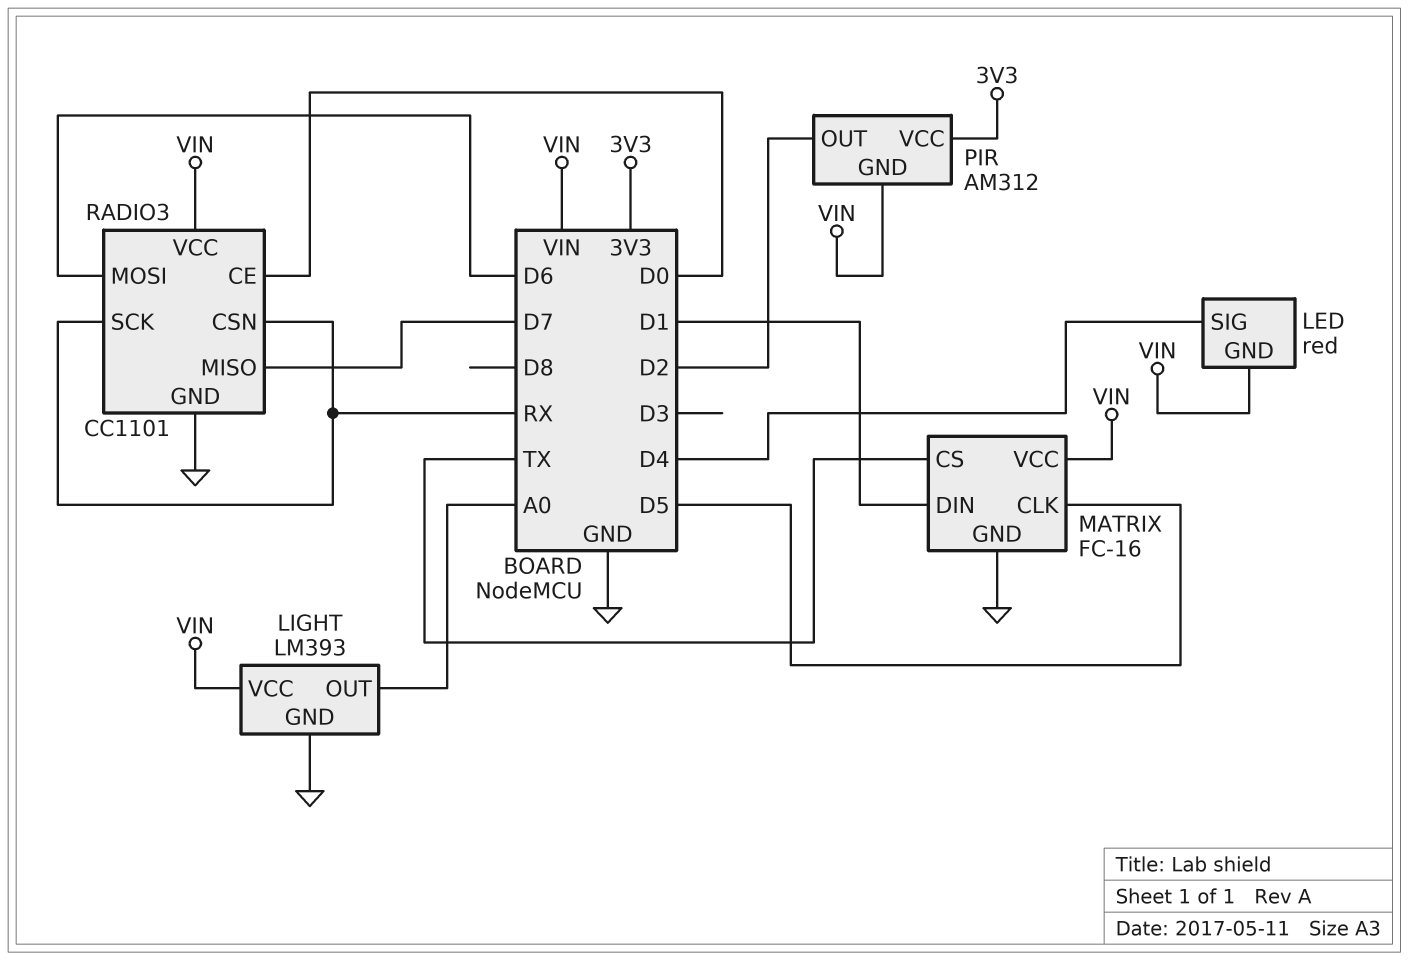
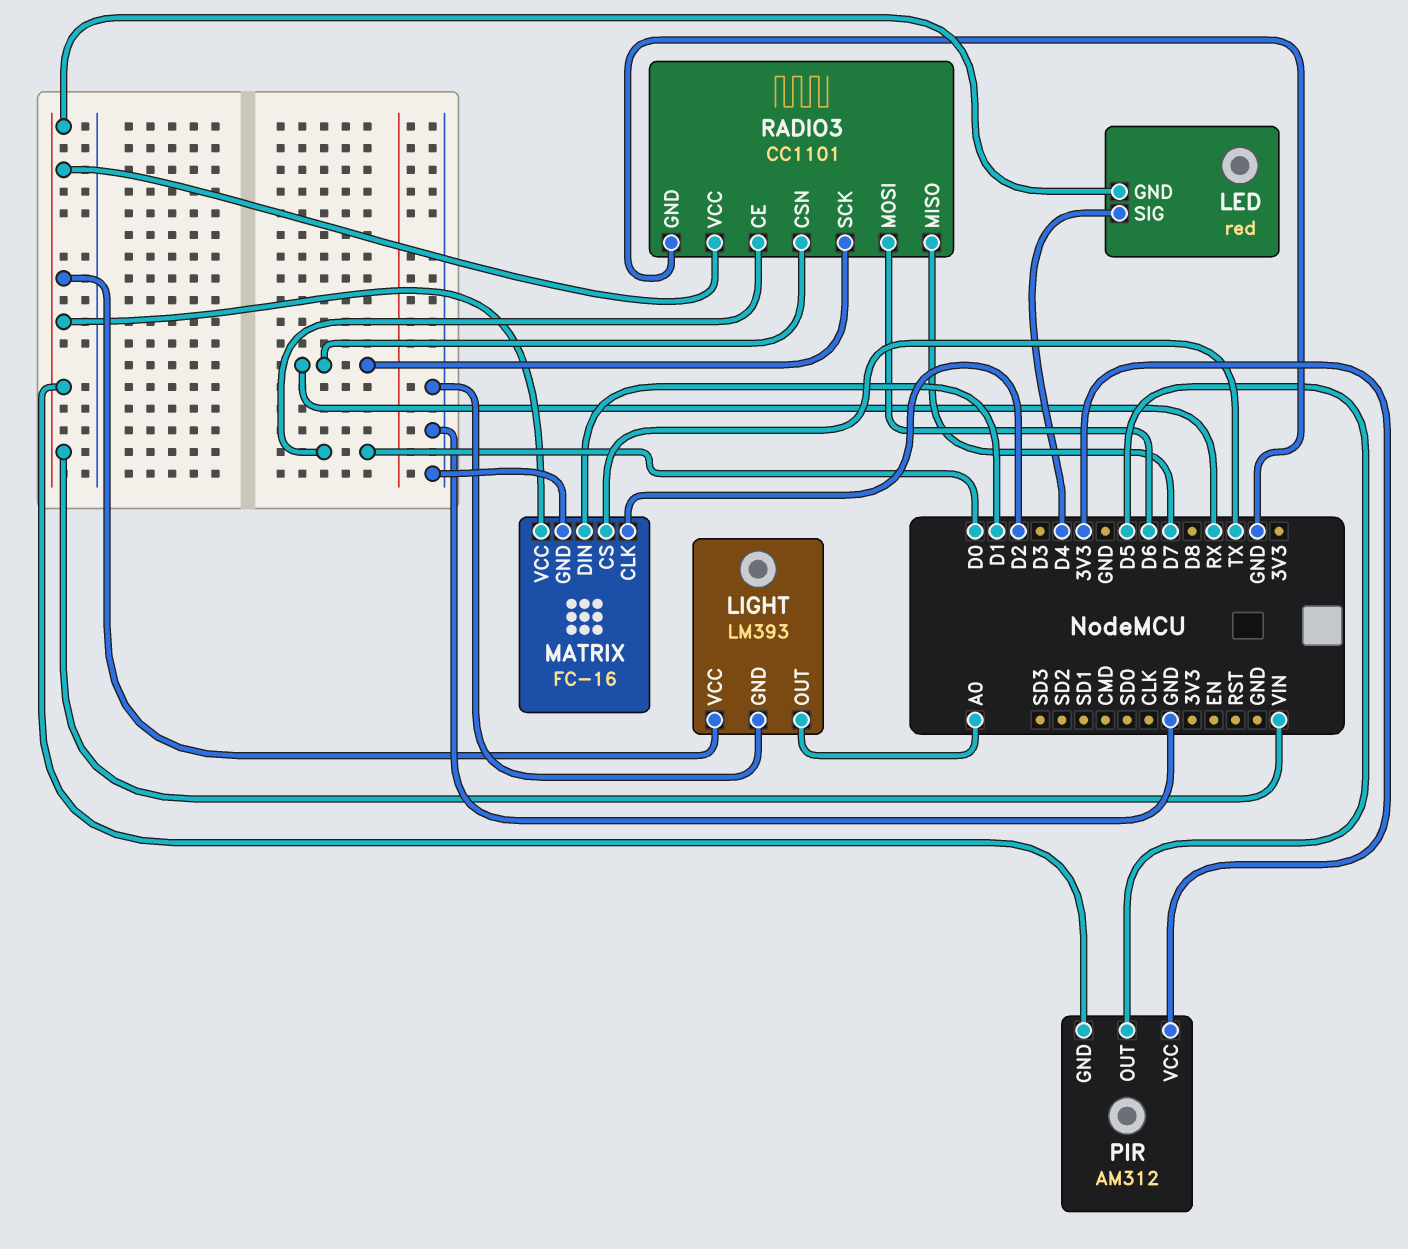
MATRIX pin CLK: D5 -> D2
PIR pin OUT: D2 -> D5

